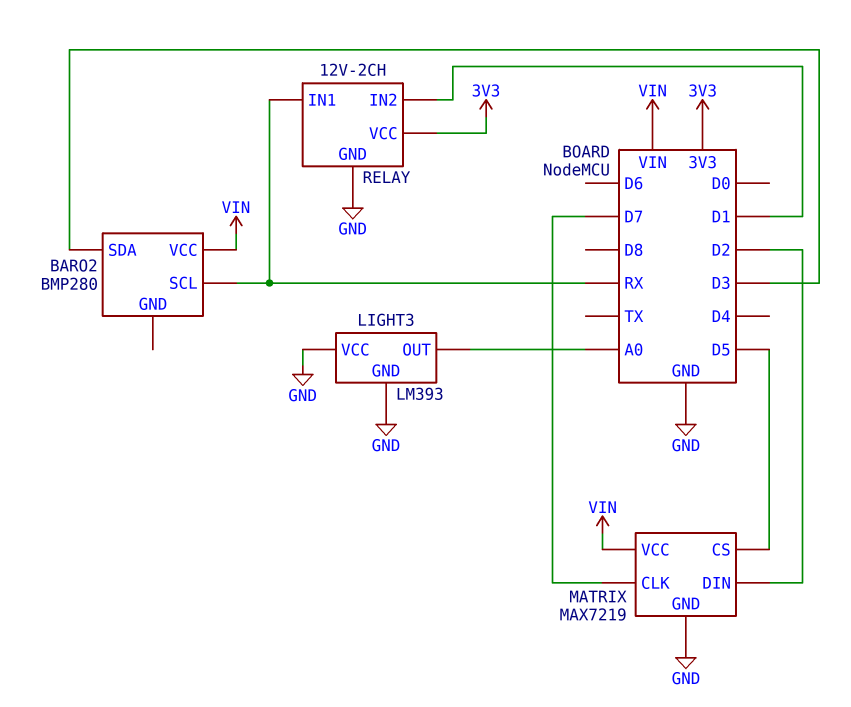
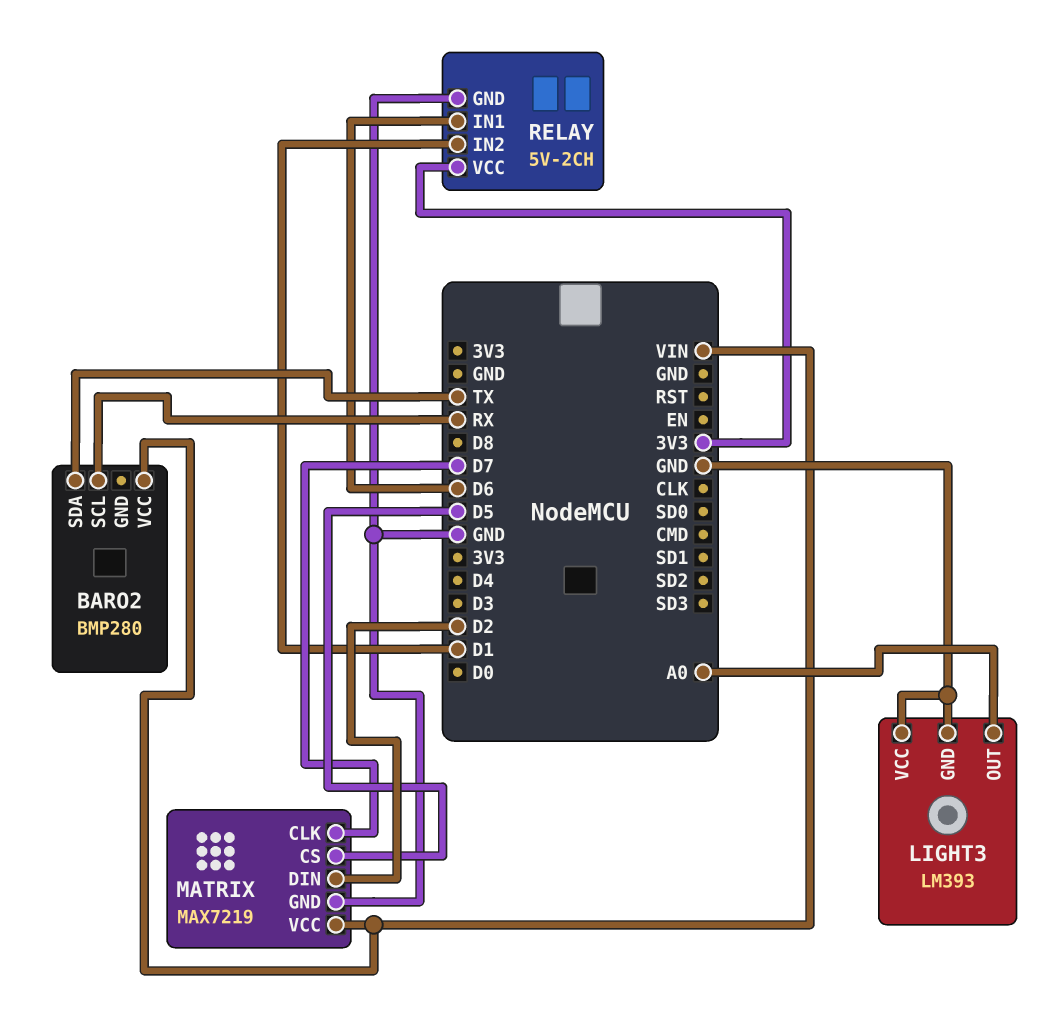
BARO2 pin SDA: D3 -> TX
RELAY: 12V-2CH -> 5V-2CH
RELAY pin IN1: RX -> D6

